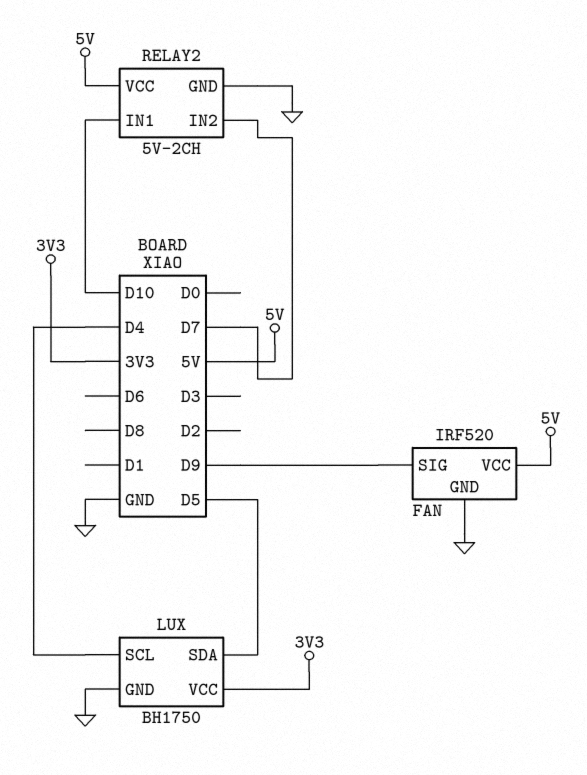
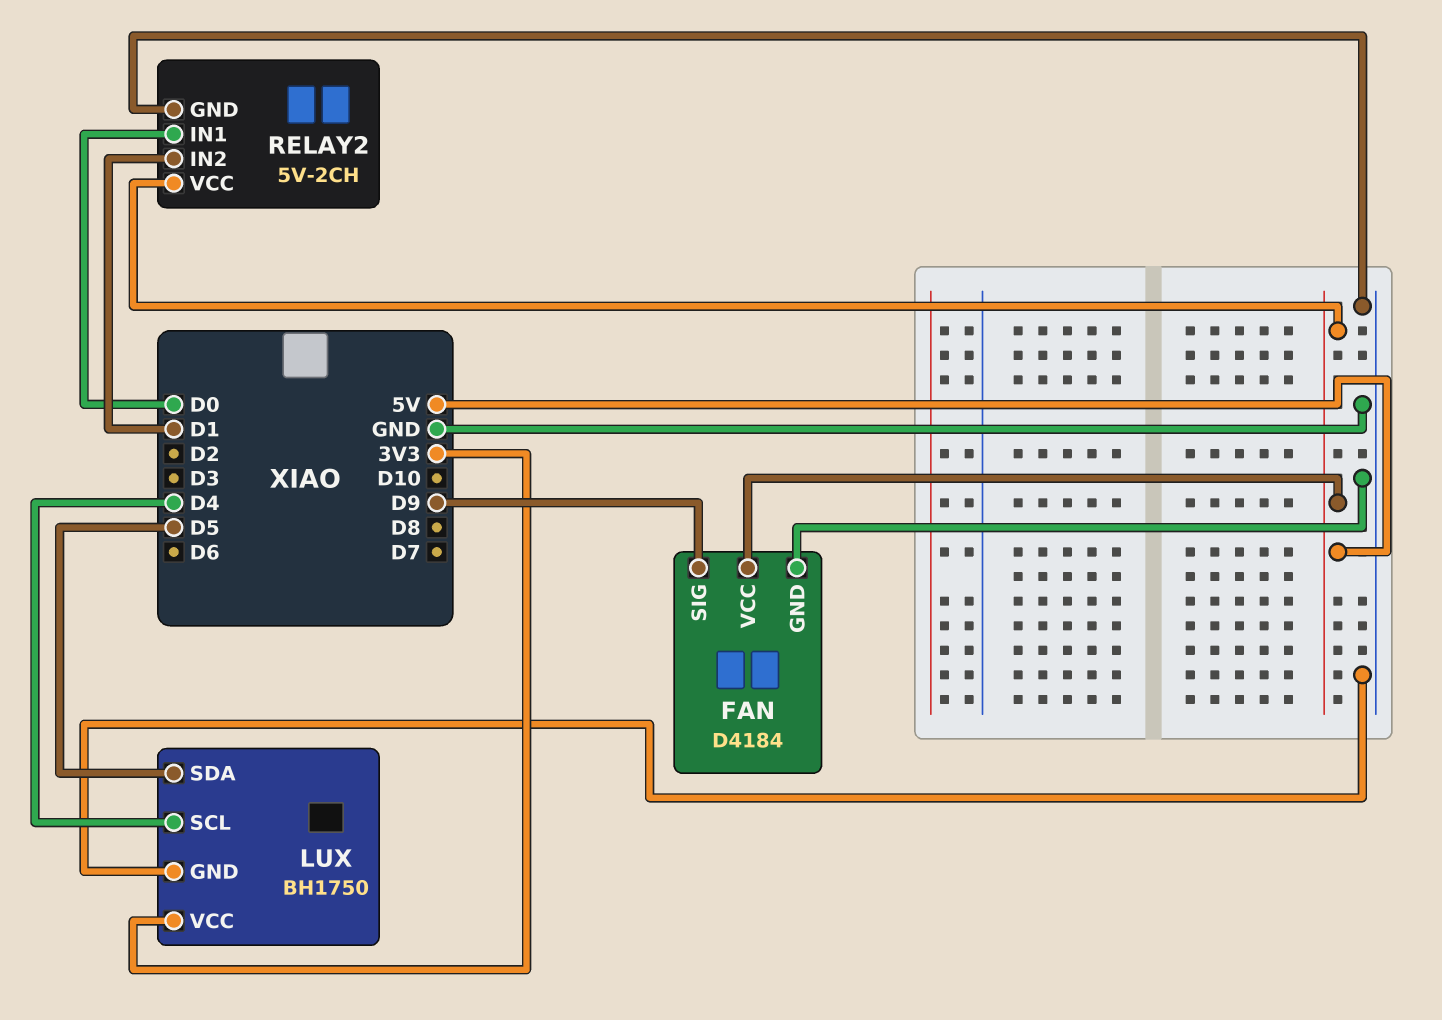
FAN: IRF520 -> D4184
RELAY2 pin IN1: D10 -> D0
RELAY2 pin IN2: D7 -> D1

